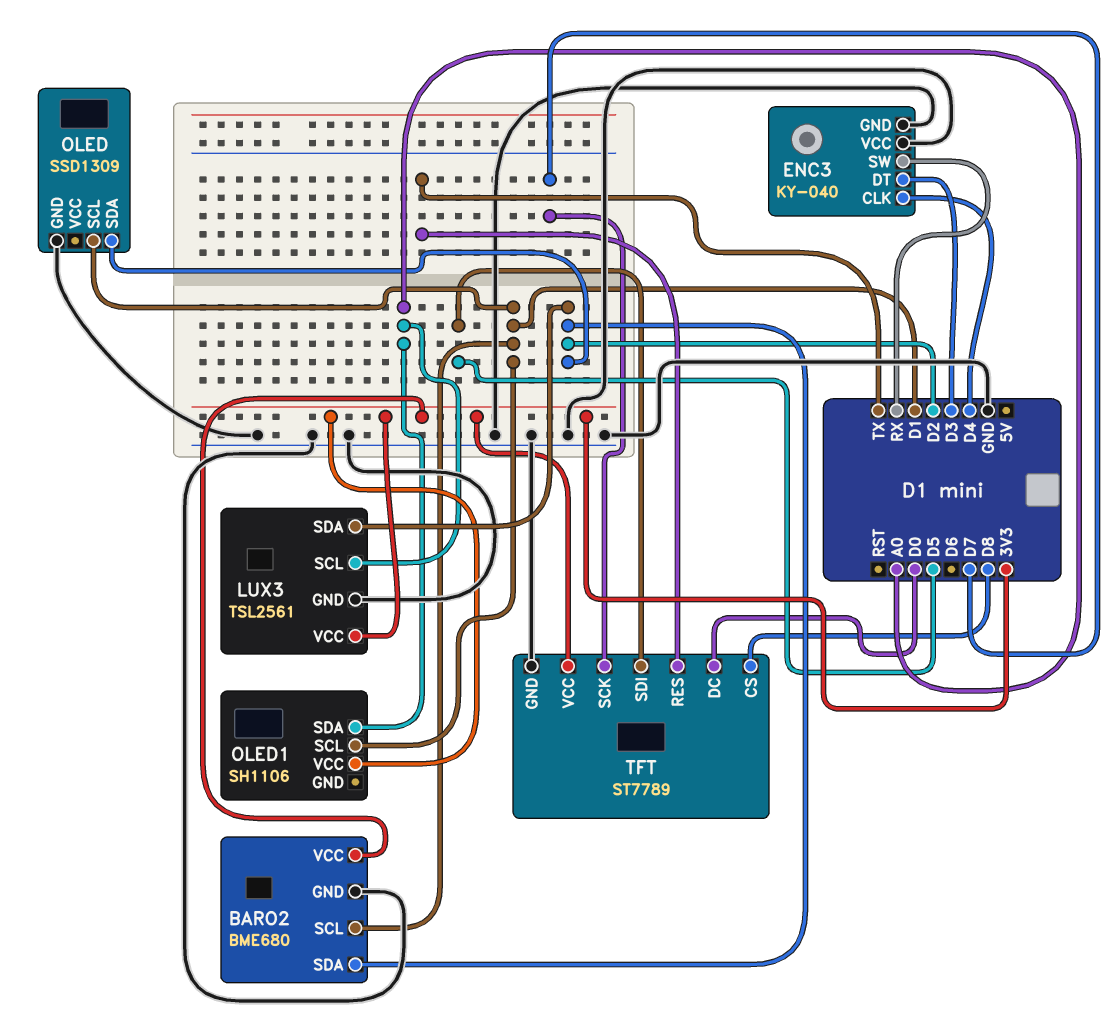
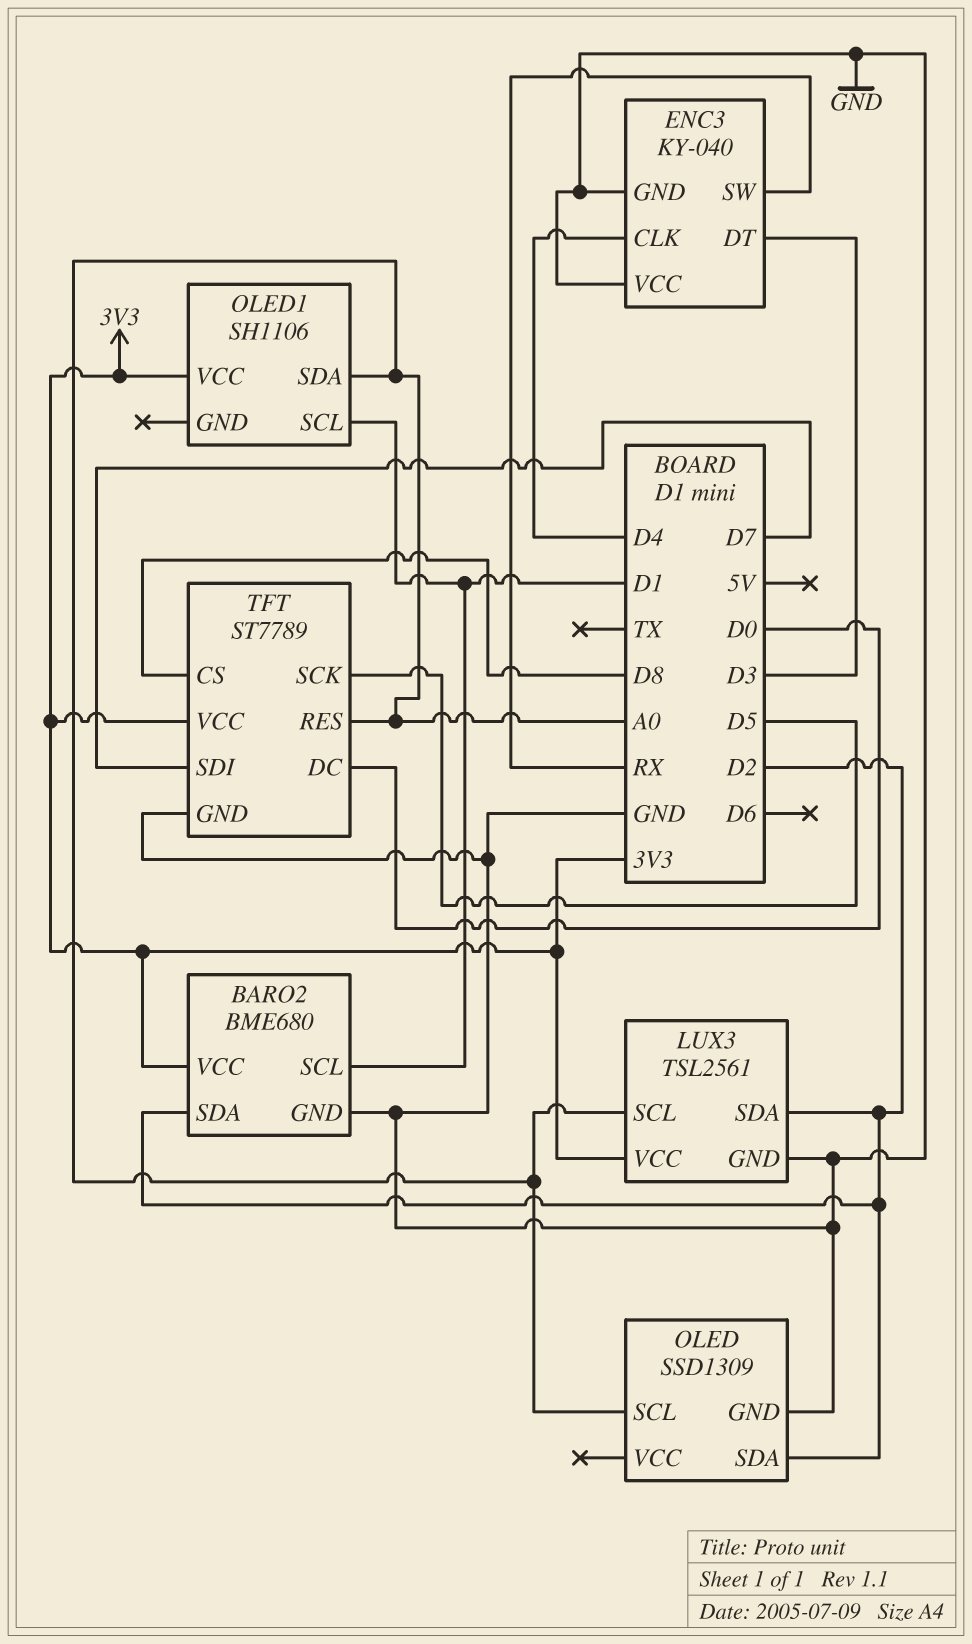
OLED pin SCL: D1 -> A0
TFT pin RES: TX -> A0
TFT pin SCK: D7 -> D5
TFT pin SDI: D5 -> D7

